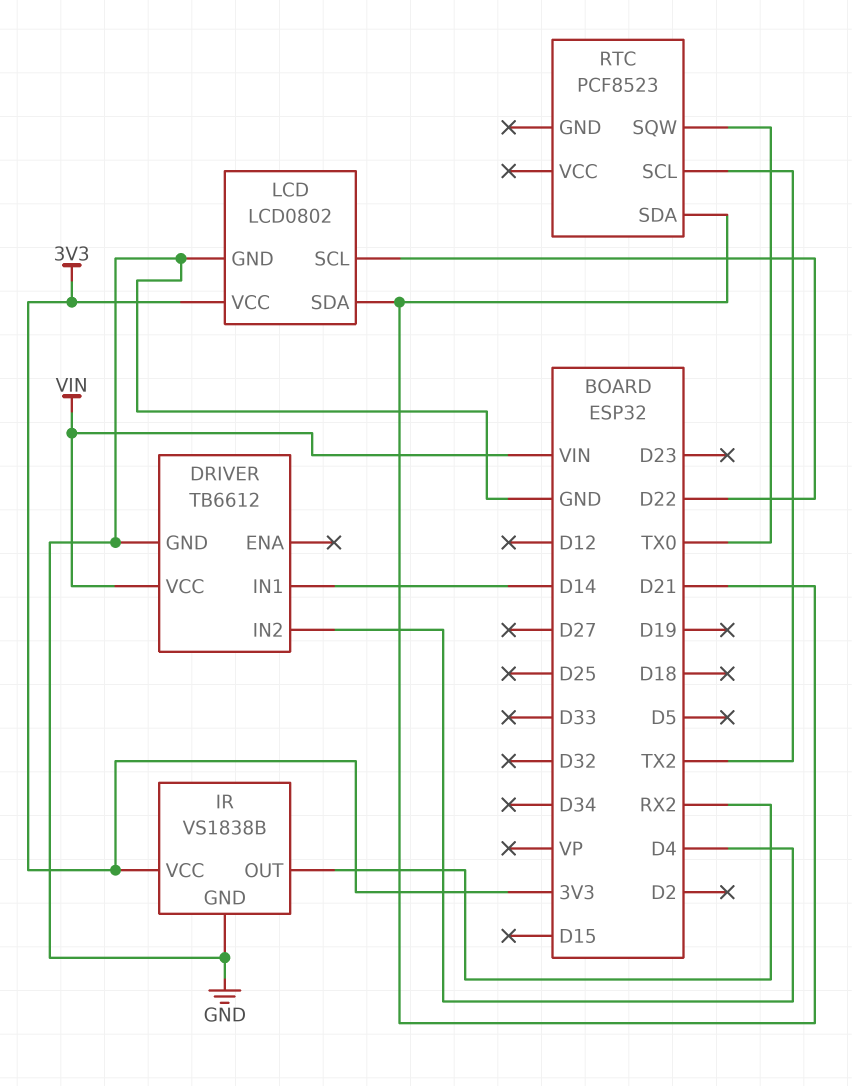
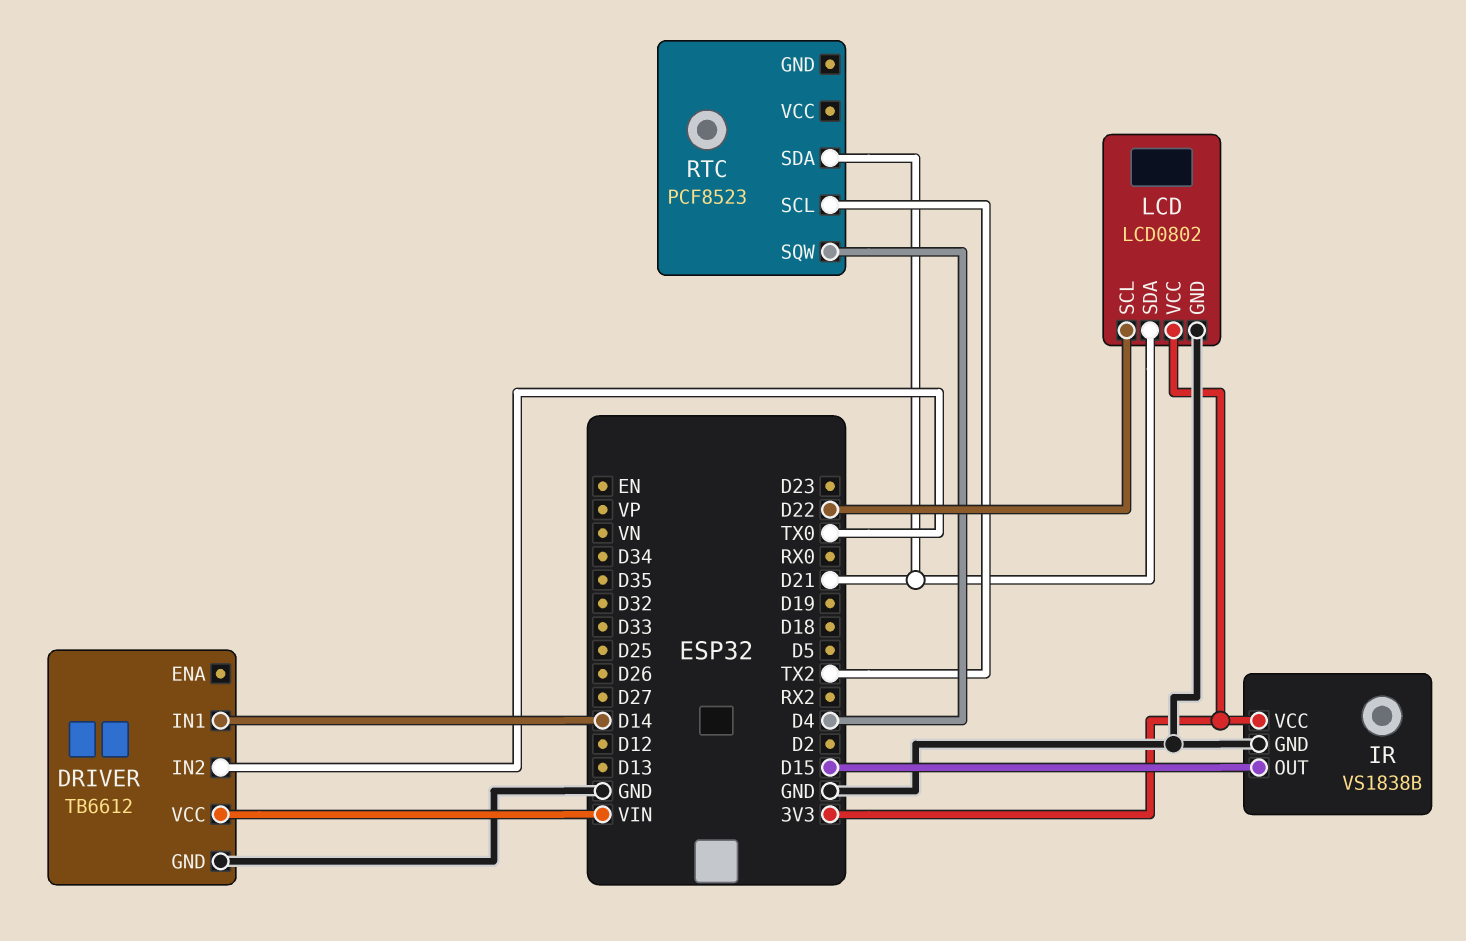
DRIVER pin IN2: D4 -> TX0
IR pin OUT: RX2 -> D15
RTC pin SQW: TX0 -> D4

